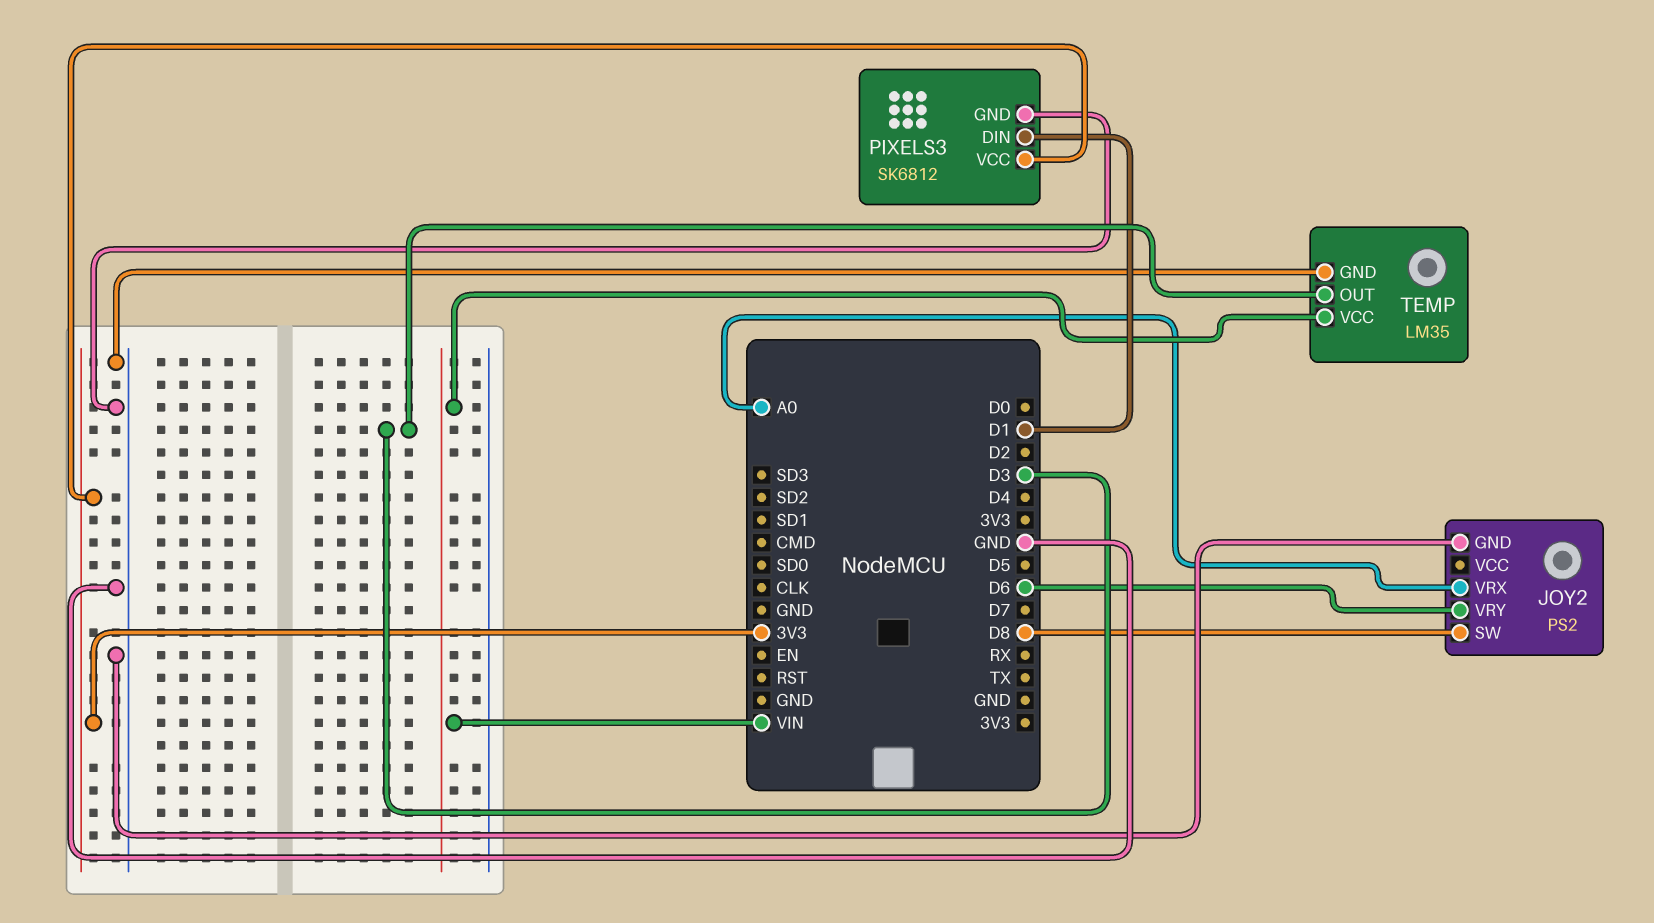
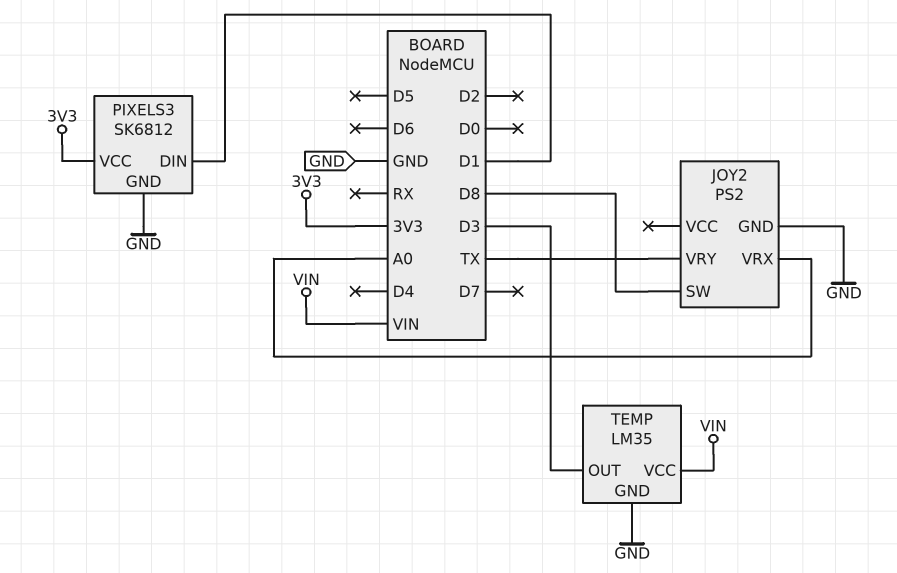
JOY2 pin VRY: D6 -> TX

